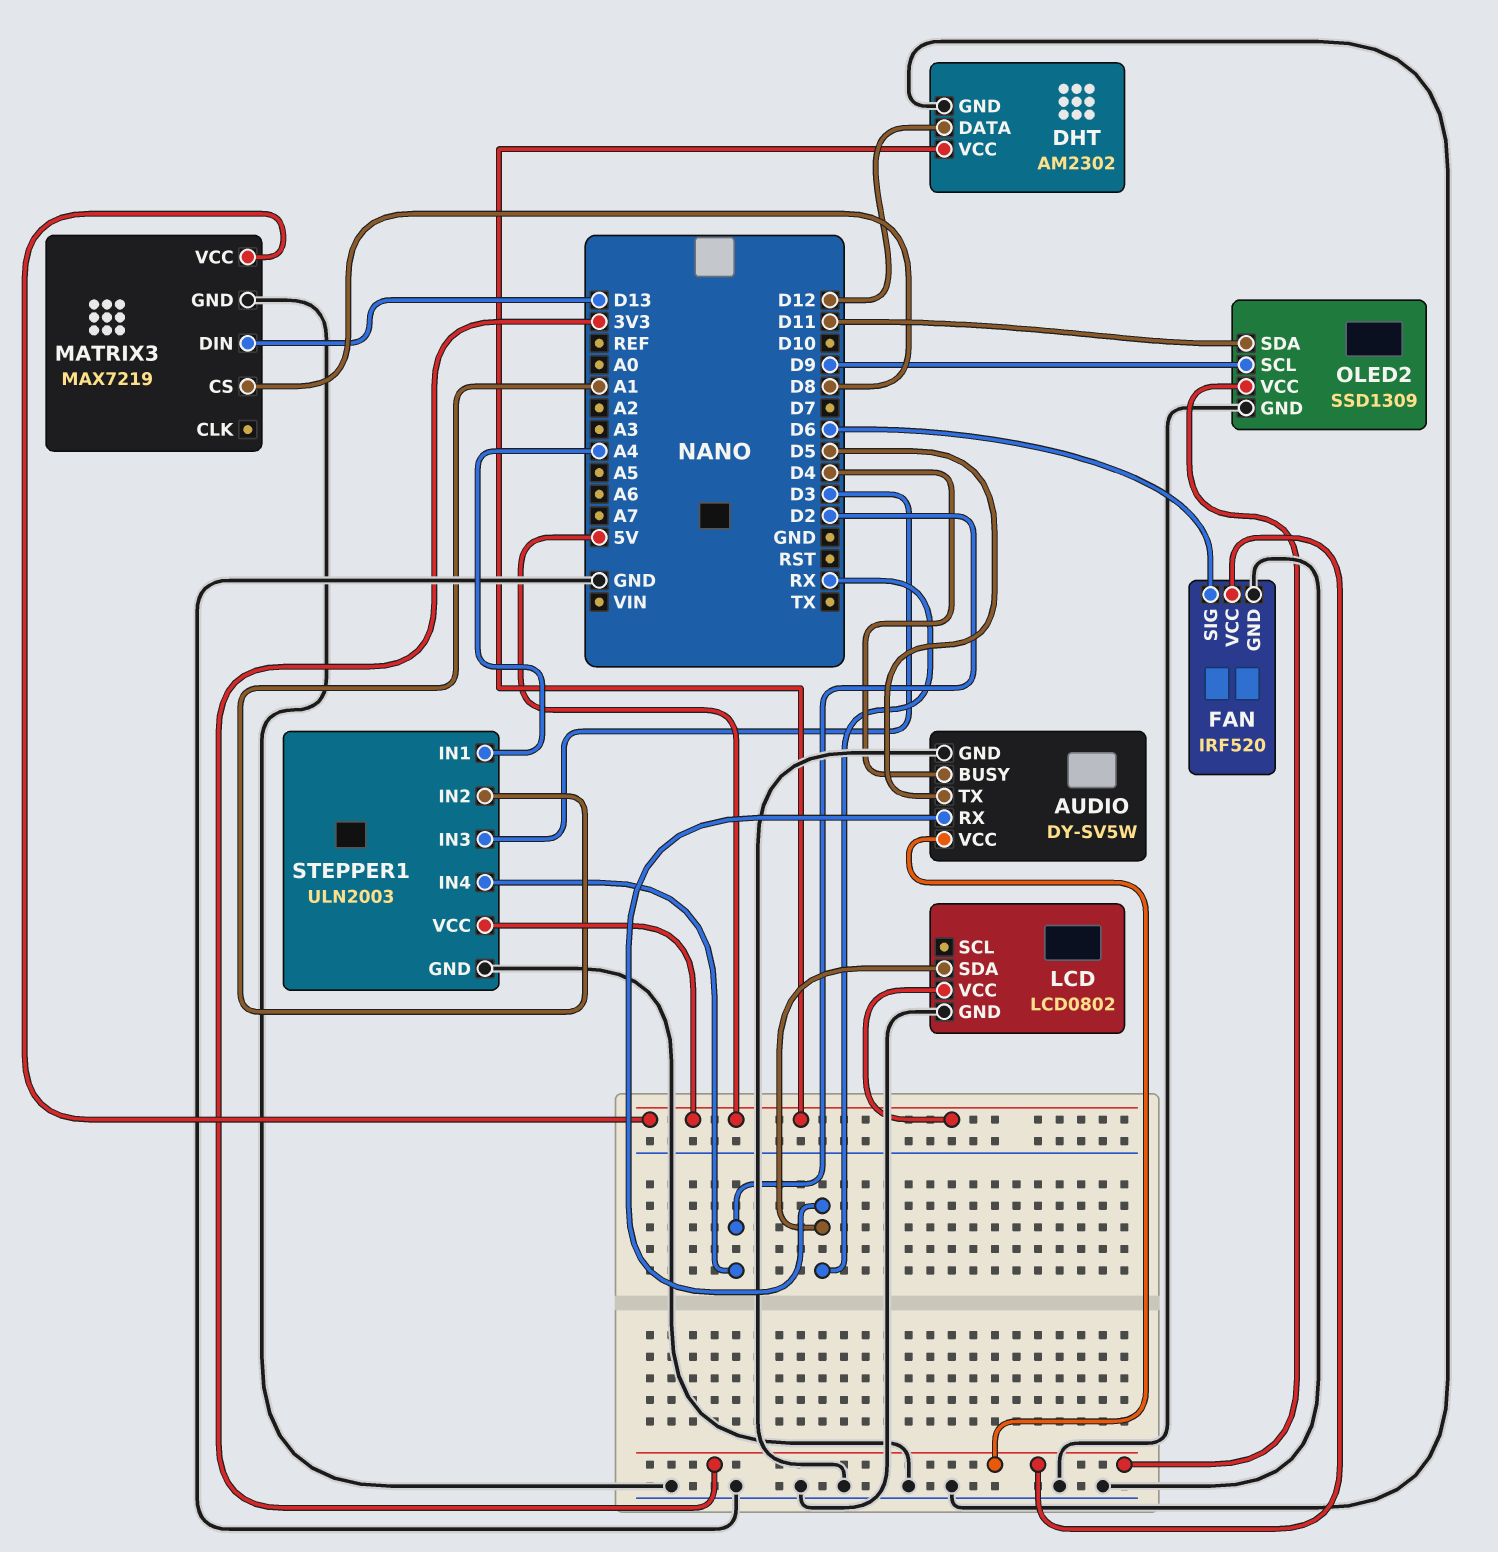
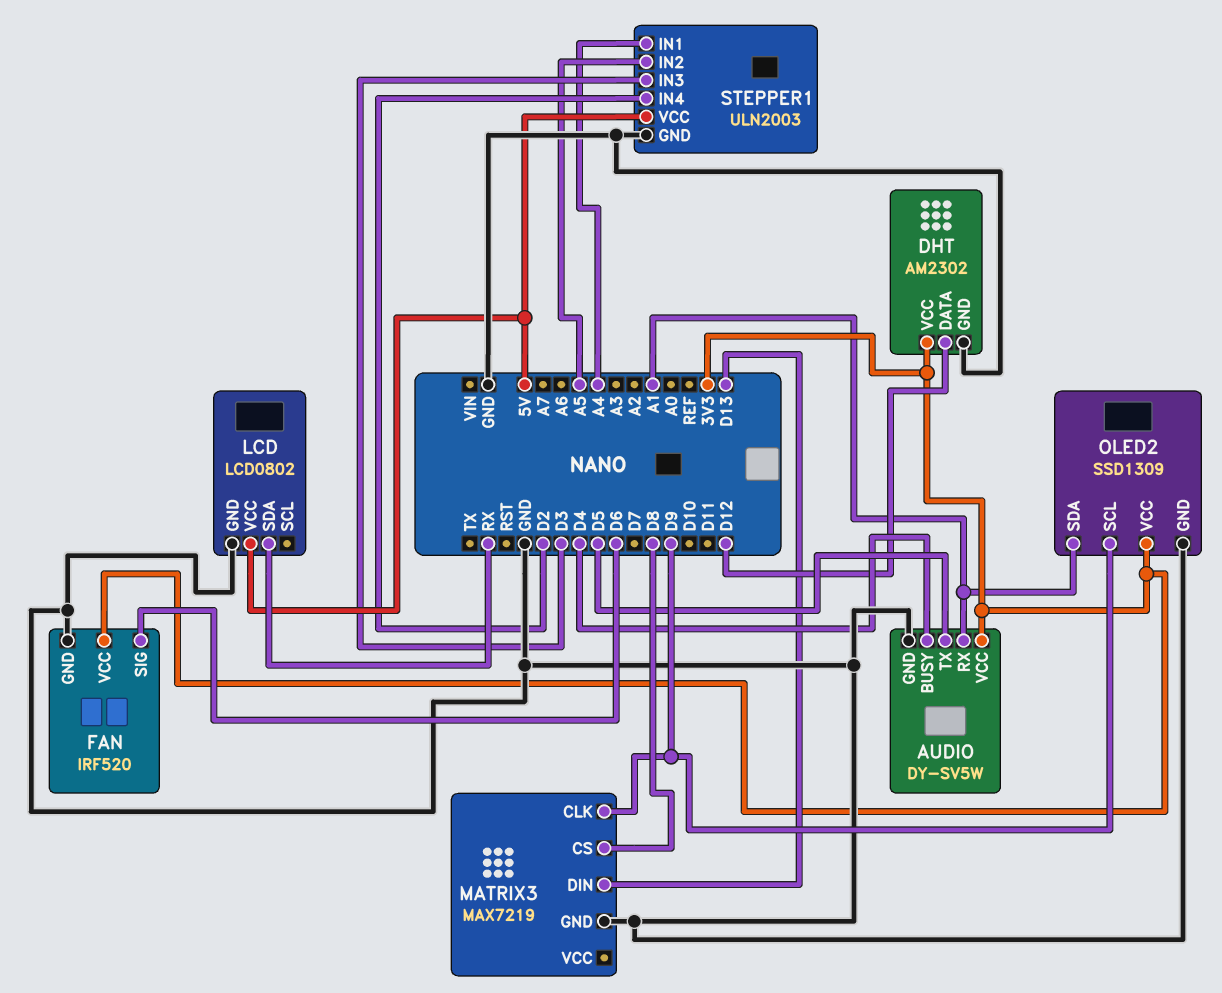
AUDIO pin RX: RX -> A1
DHT pin VCC: 5V -> 3V3
MATRIX3 pin CLK: none -> D9
MATRIX3 pin VCC: 5V -> none
OLED2 pin SDA: D11 -> A1
STEPPER1 pin IN2: A1 -> A5

